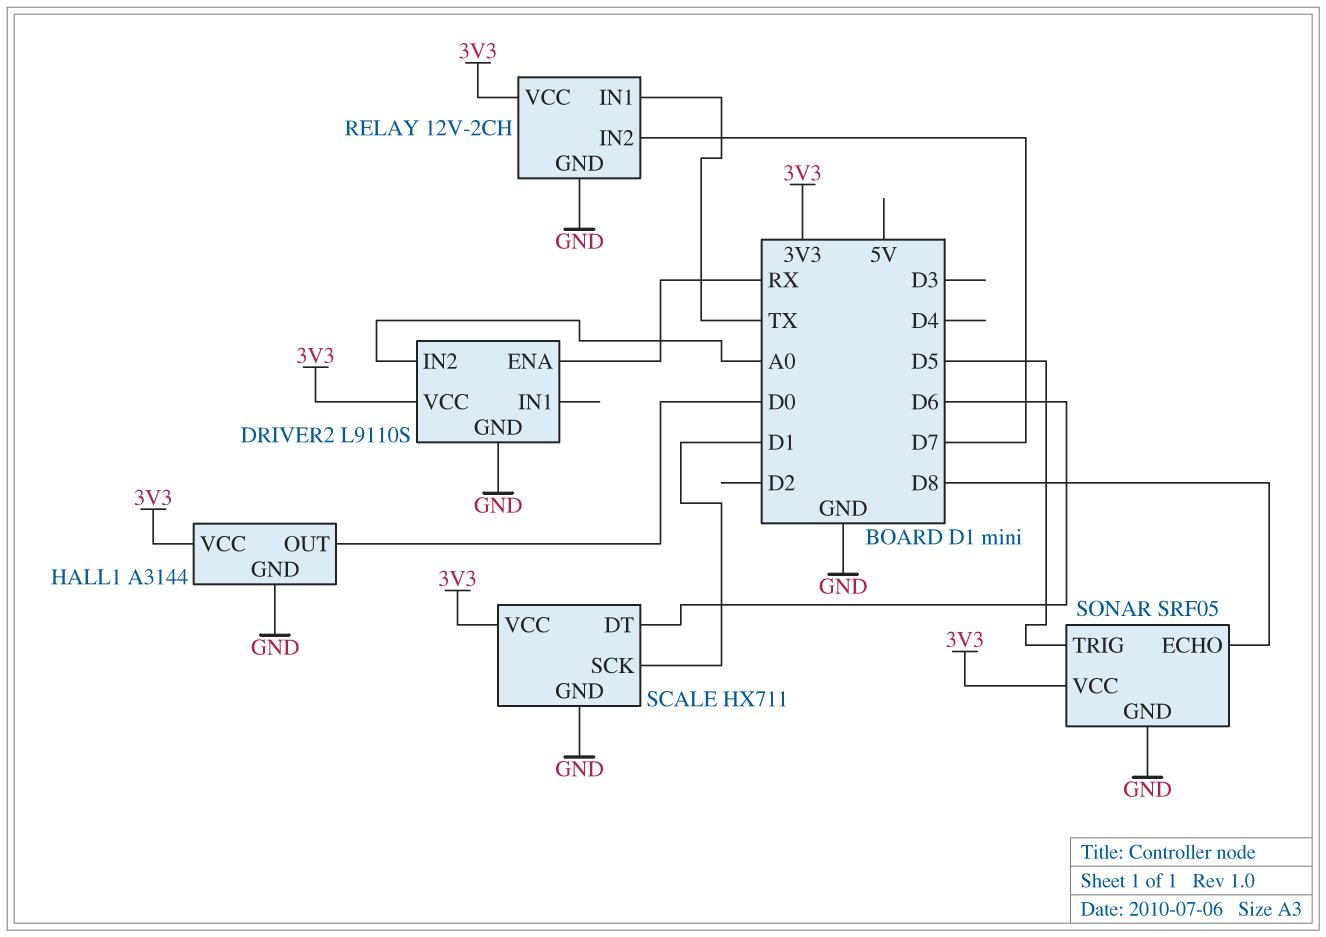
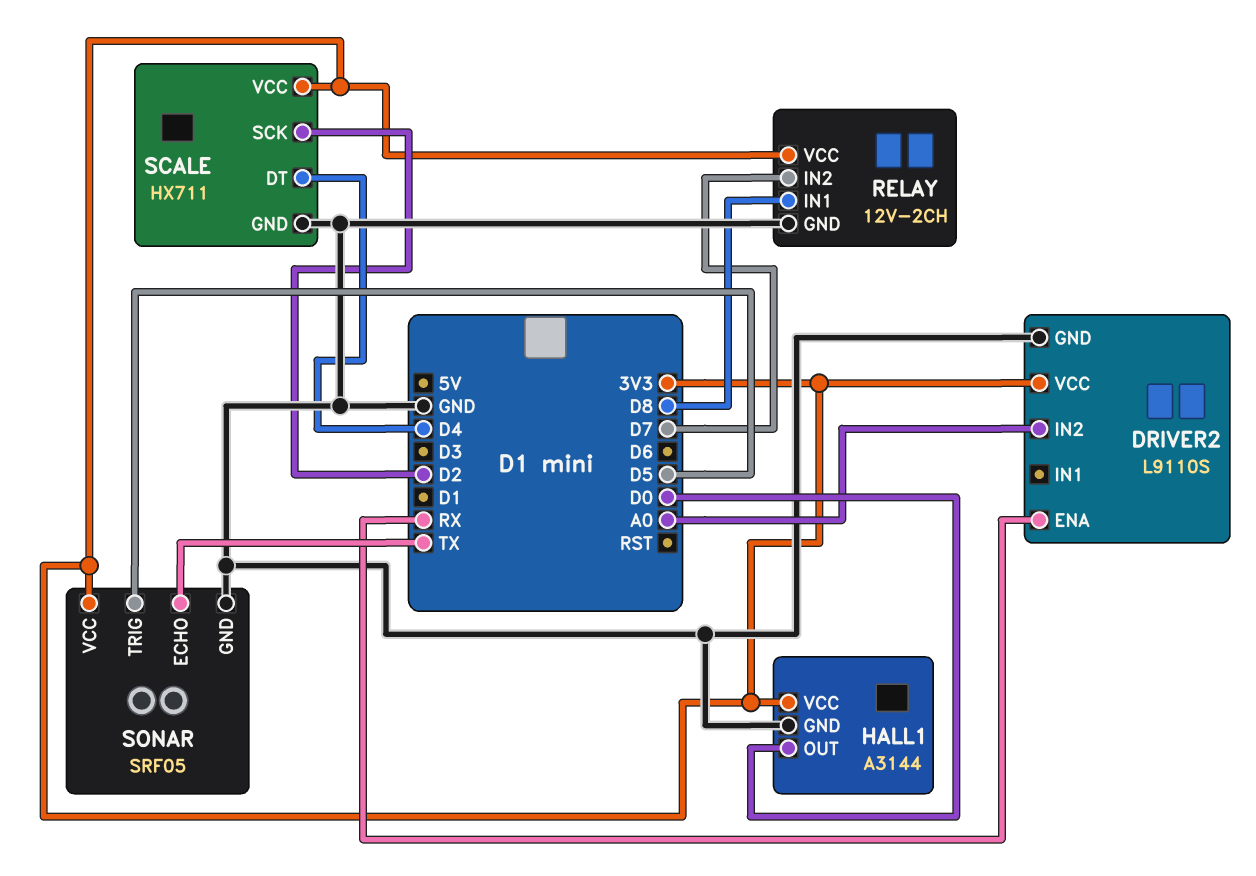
RELAY pin IN1: TX -> D8
SCALE pin DT: D6 -> D4
SCALE pin SCK: D1 -> D2
SONAR pin ECHO: D8 -> TX

